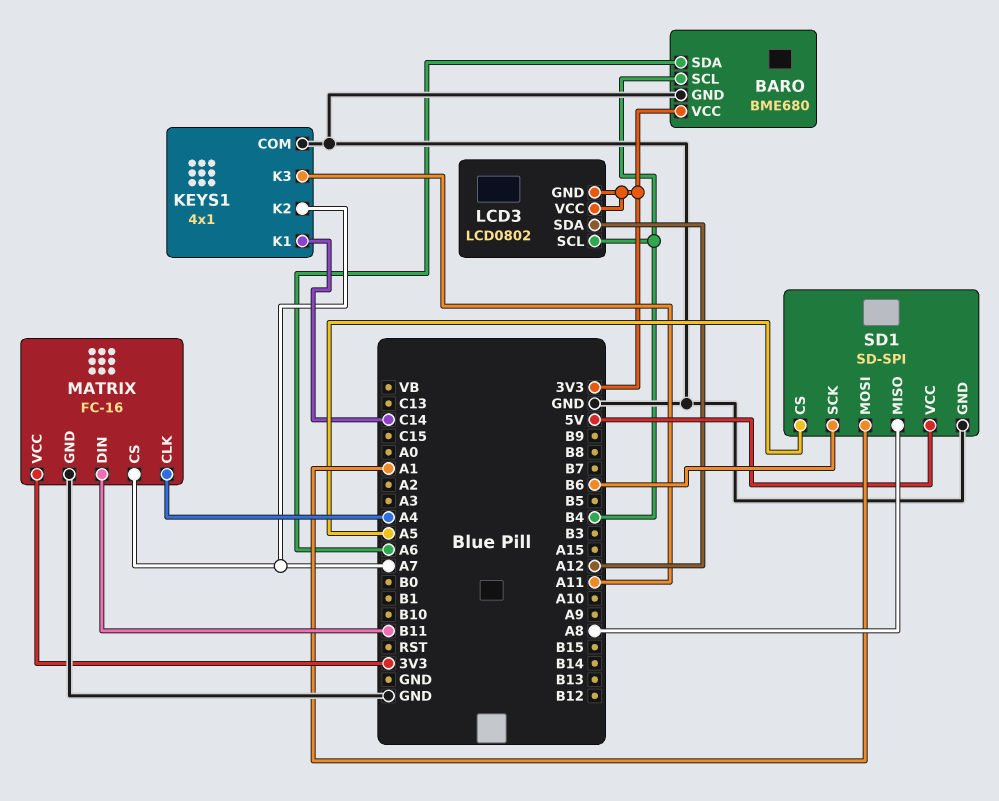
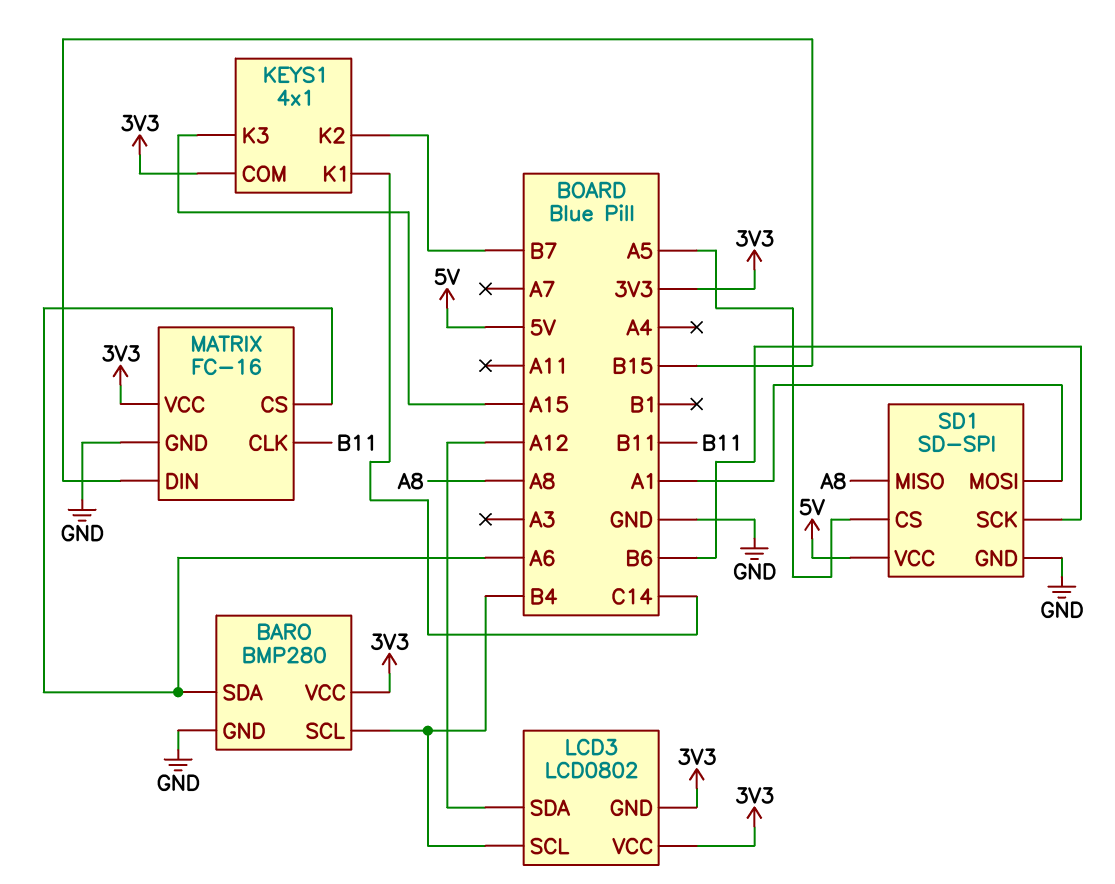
BARO: BME680 -> BMP280
KEYS1 pin COM: GND -> 3V3
KEYS1 pin K2: A7 -> B7
KEYS1 pin K3: A11 -> A15
MATRIX pin CLK: A4 -> B11
MATRIX pin CS: A7 -> A6
MATRIX pin DIN: B11 -> B15

